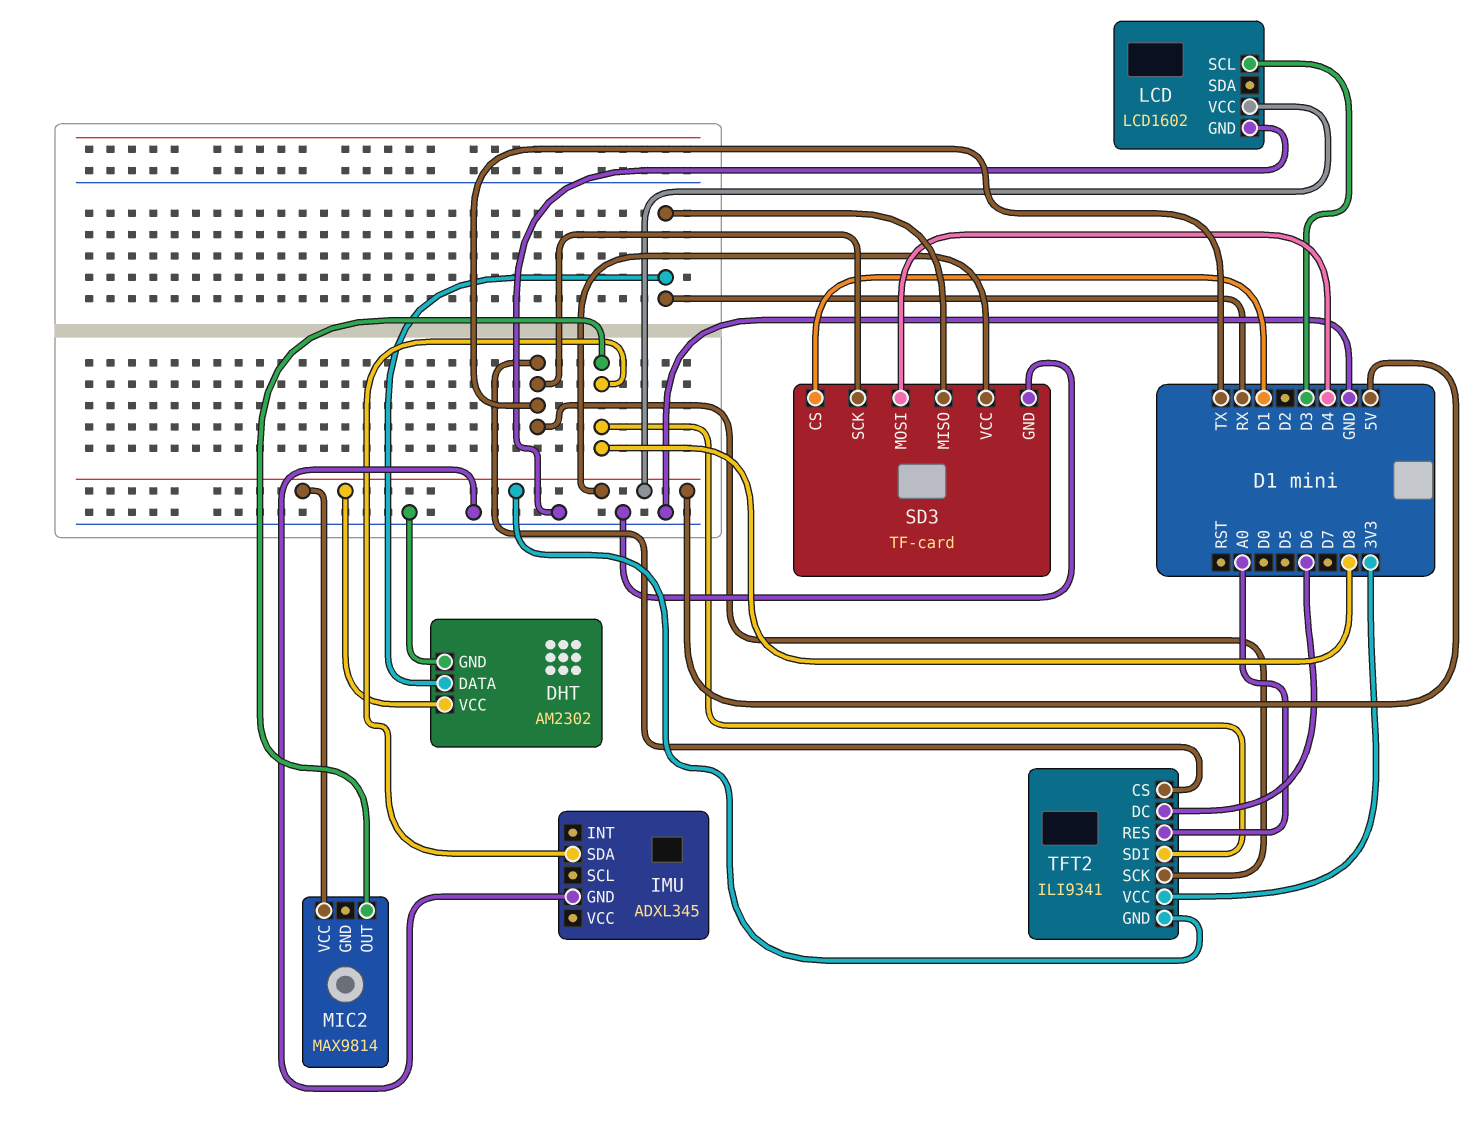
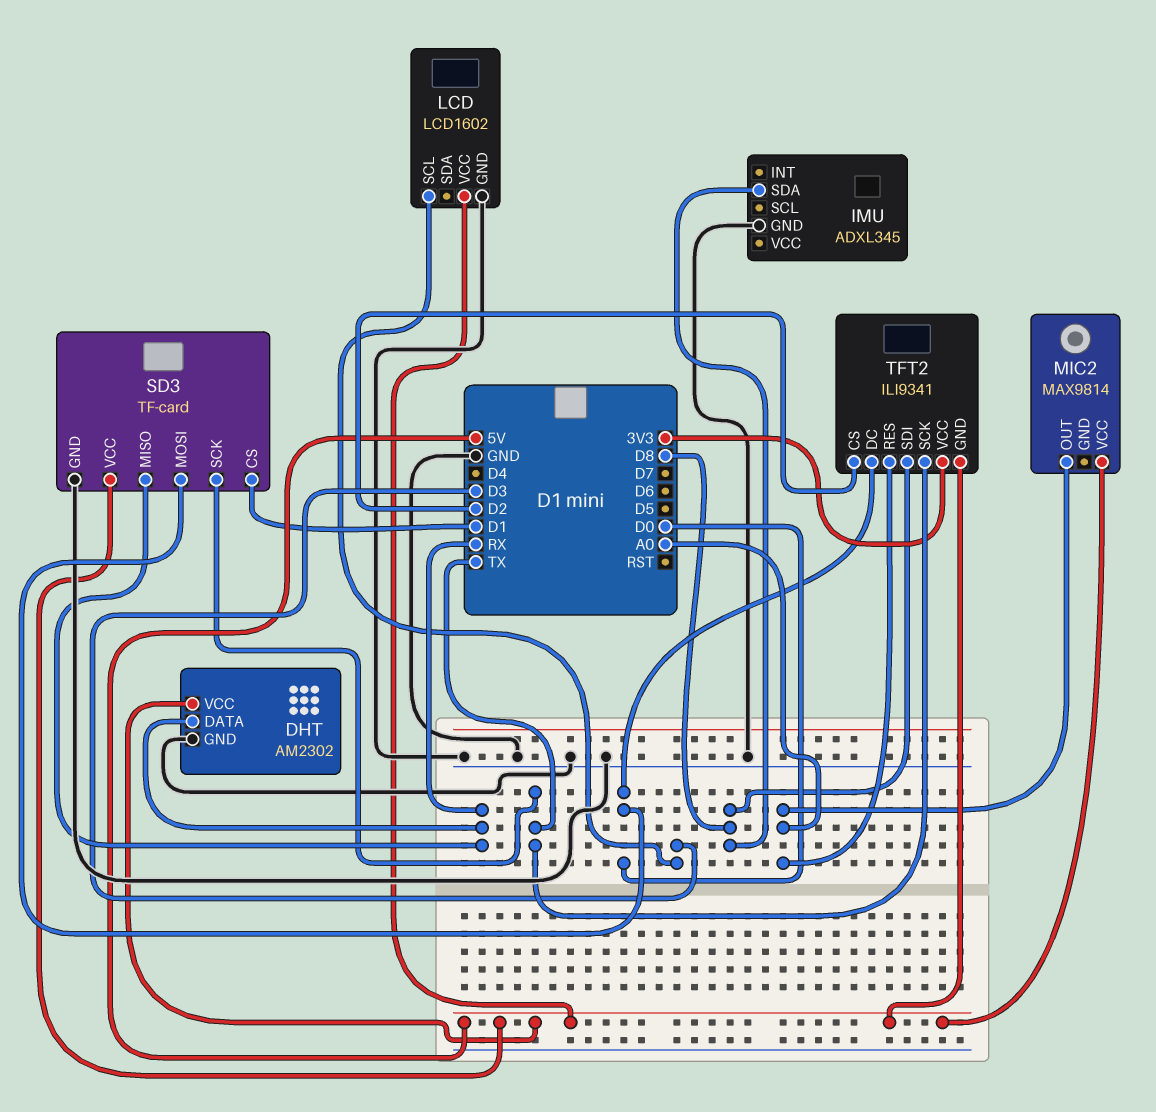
MIC2 pin OUT: D8 -> A0
SD3 pin MOSI: D4 -> D0
TFT2 pin CS: TX -> D2
TFT2 pin DC: D6 -> D0

